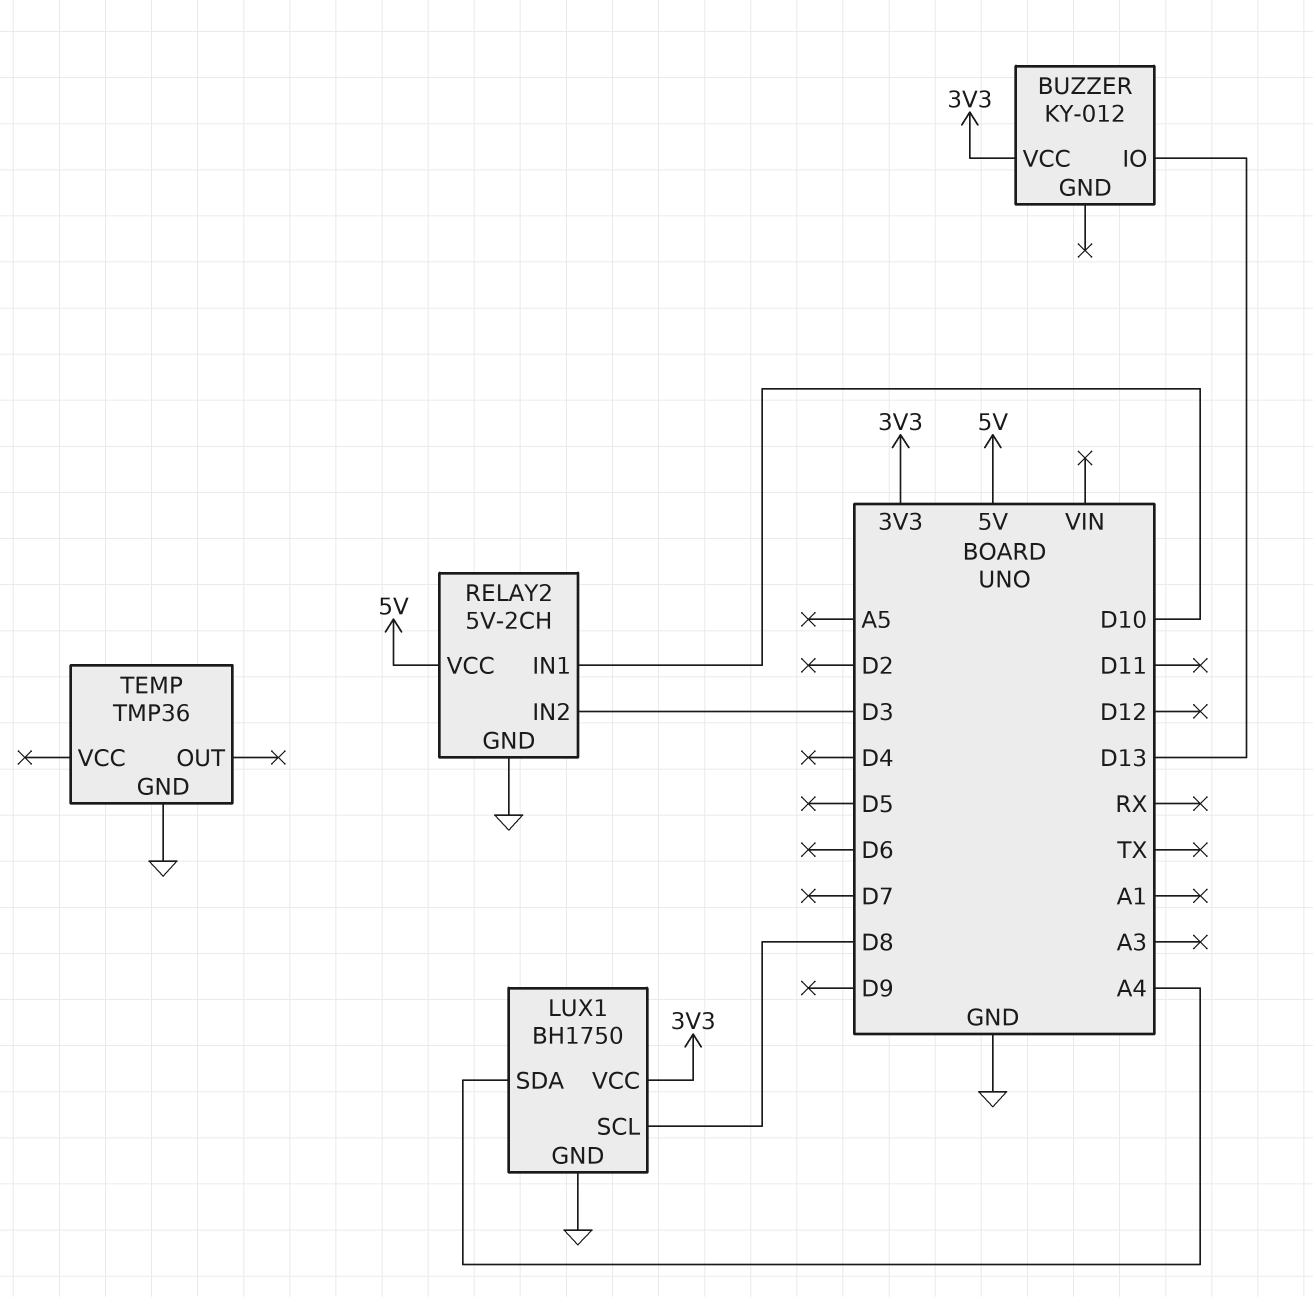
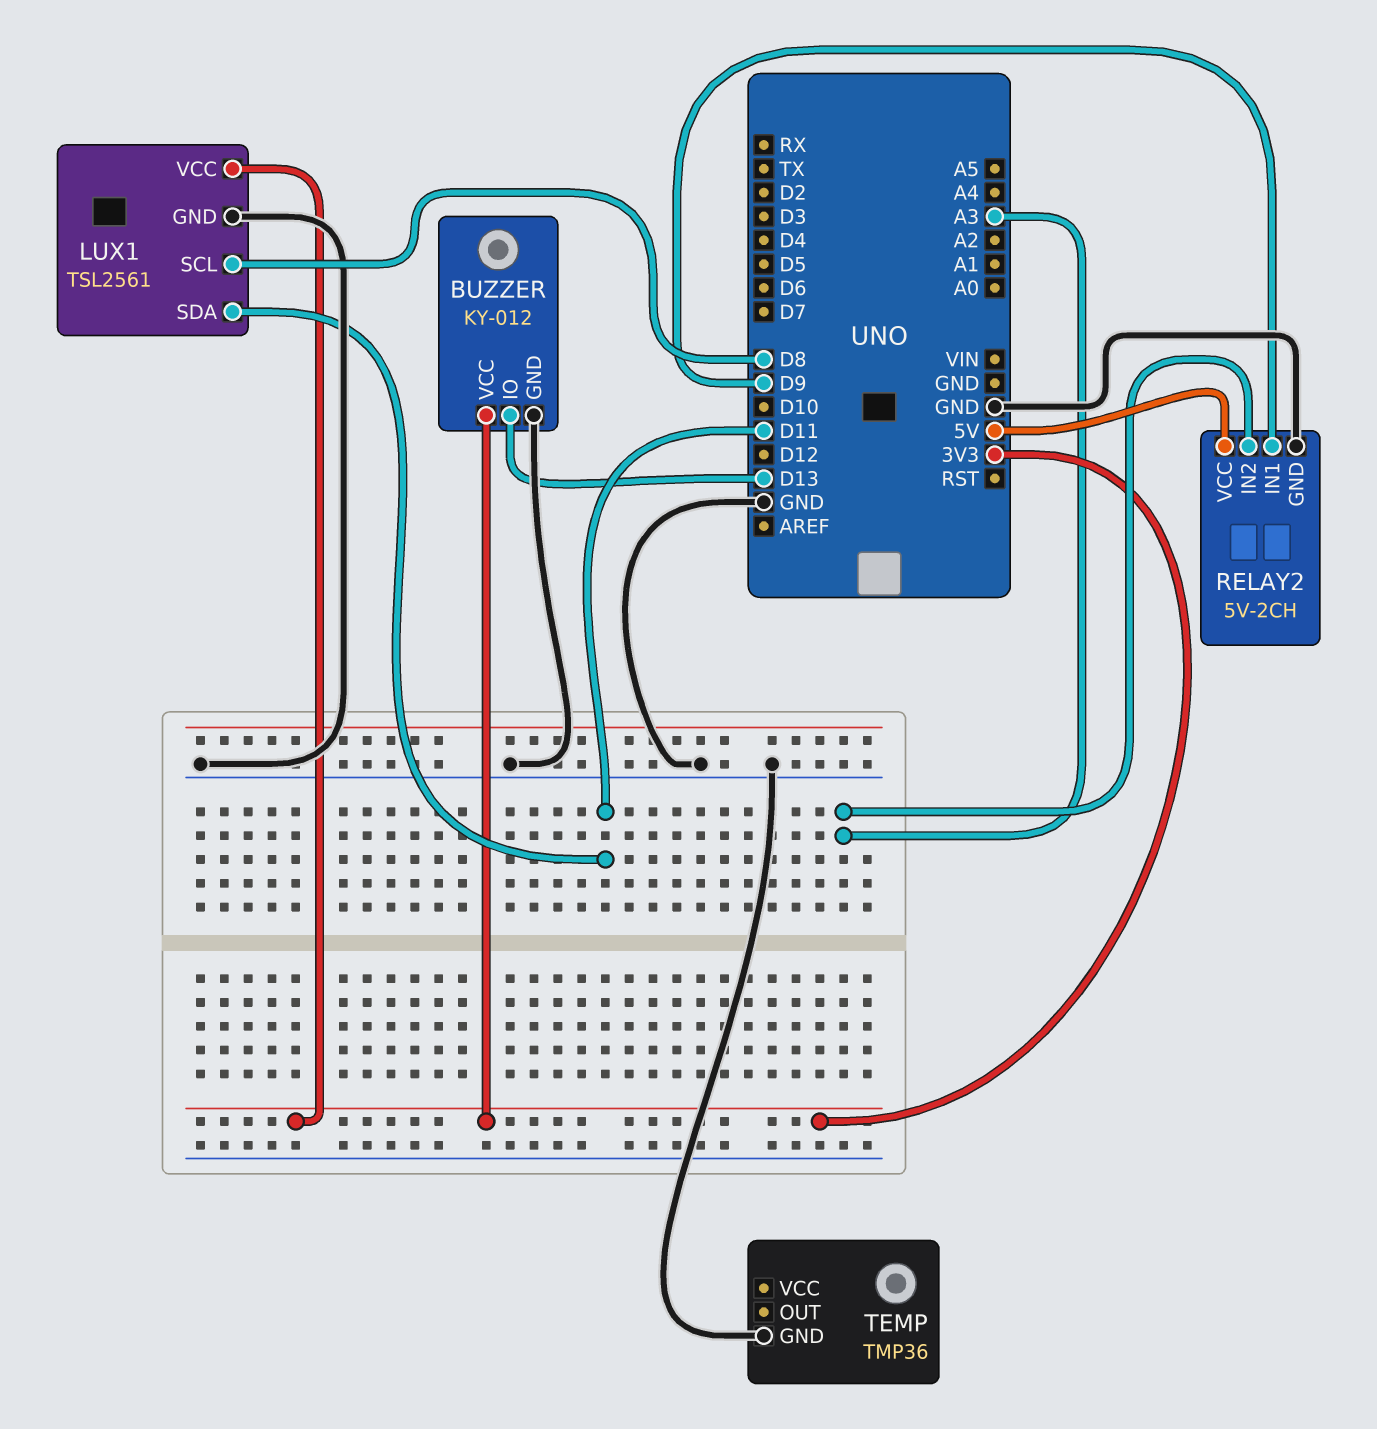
BUZZER pin GND: none -> GND
LUX1: BH1750 -> TSL2561
LUX1 pin SDA: A4 -> D11
RELAY2 pin IN1: D10 -> D9
RELAY2 pin IN2: D3 -> A3

